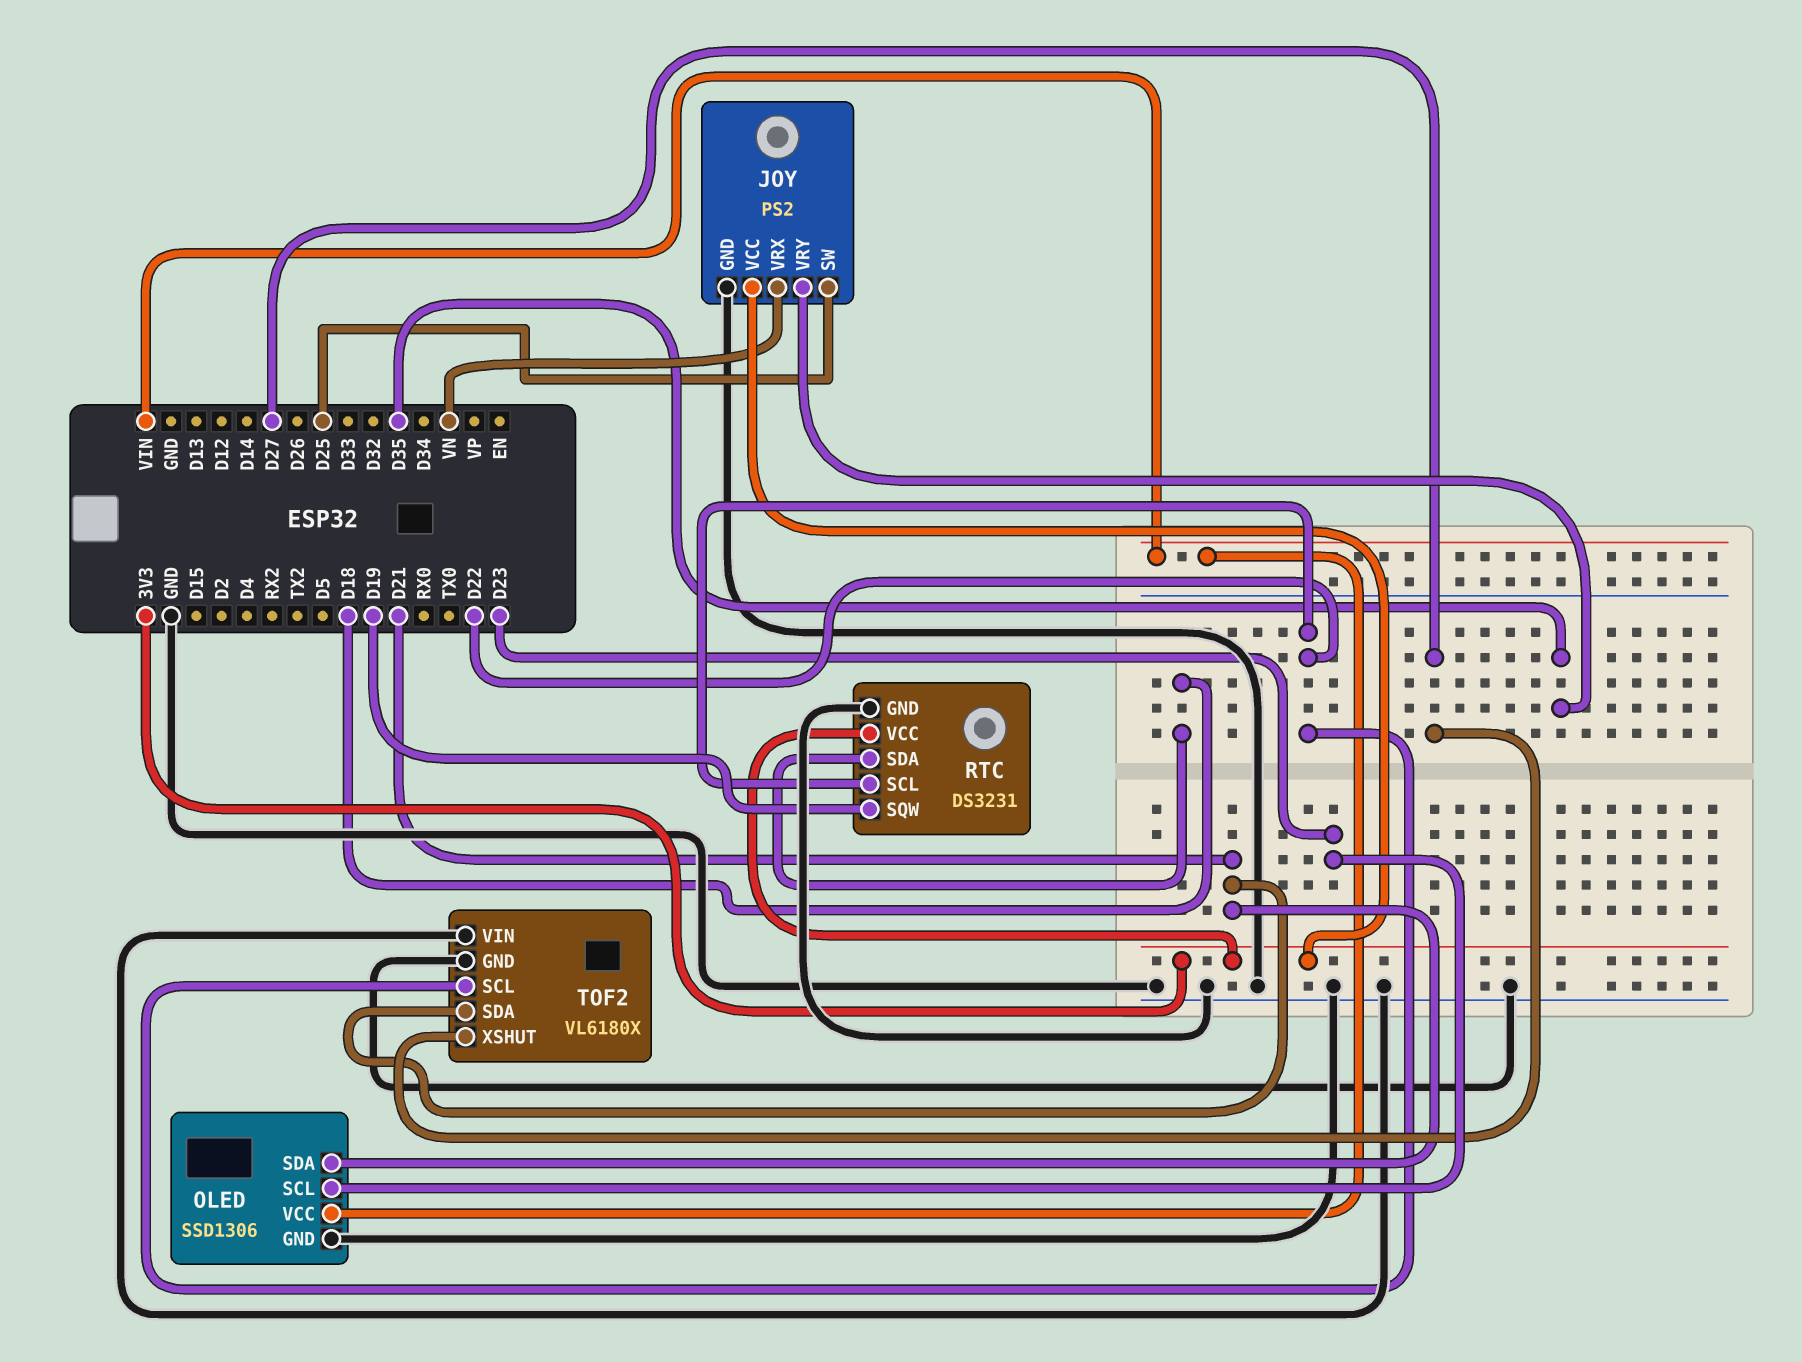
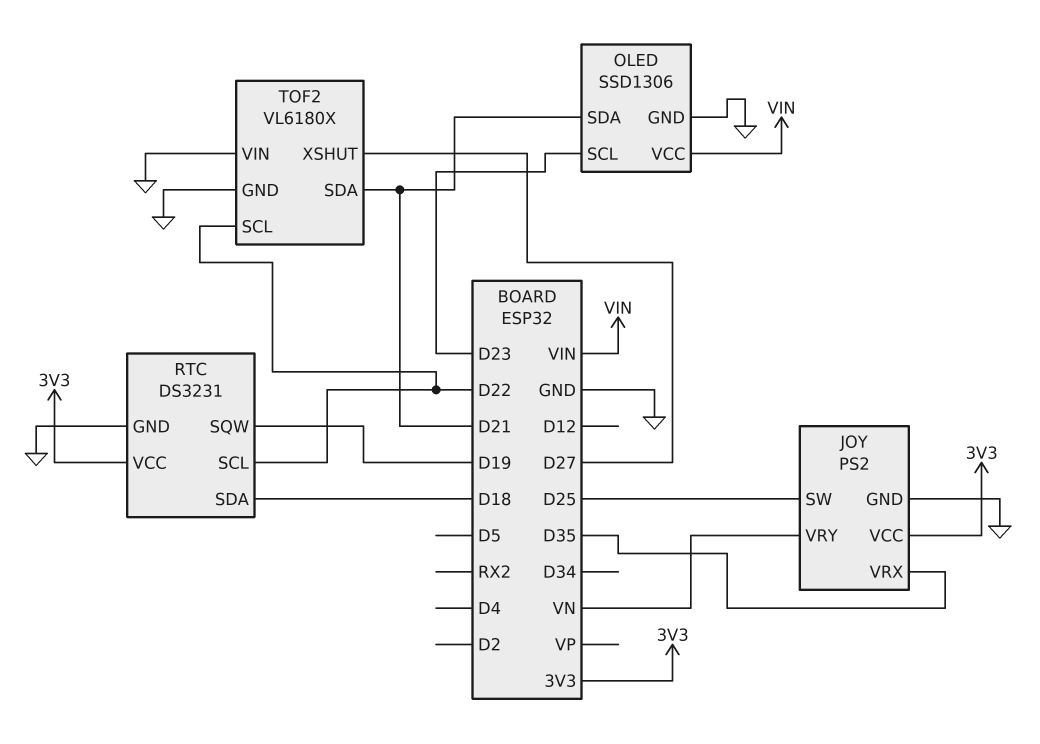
JOY pin VRX: VN -> D35
JOY pin VRY: D35 -> VN

